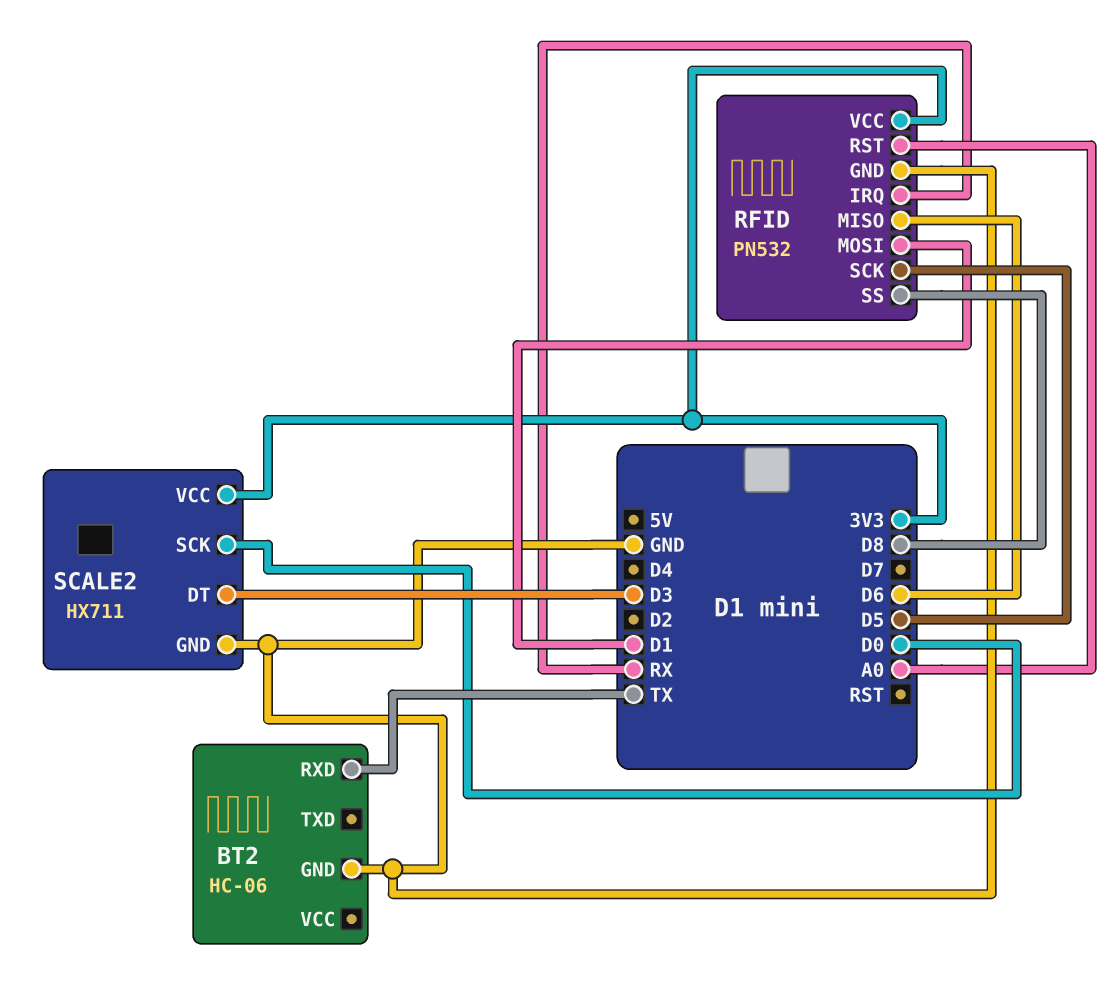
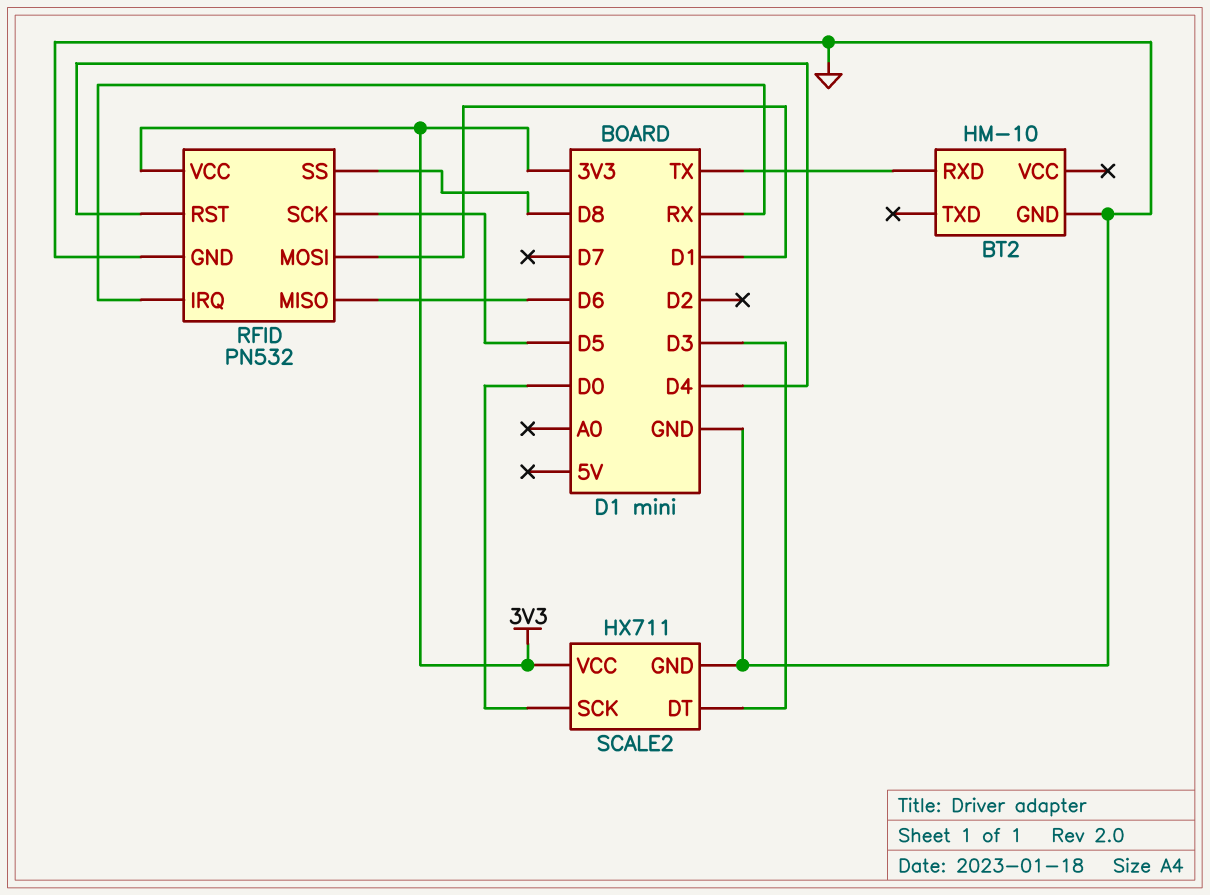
BT2: HC-06 -> HM-10
RFID pin RST: A0 -> D4

